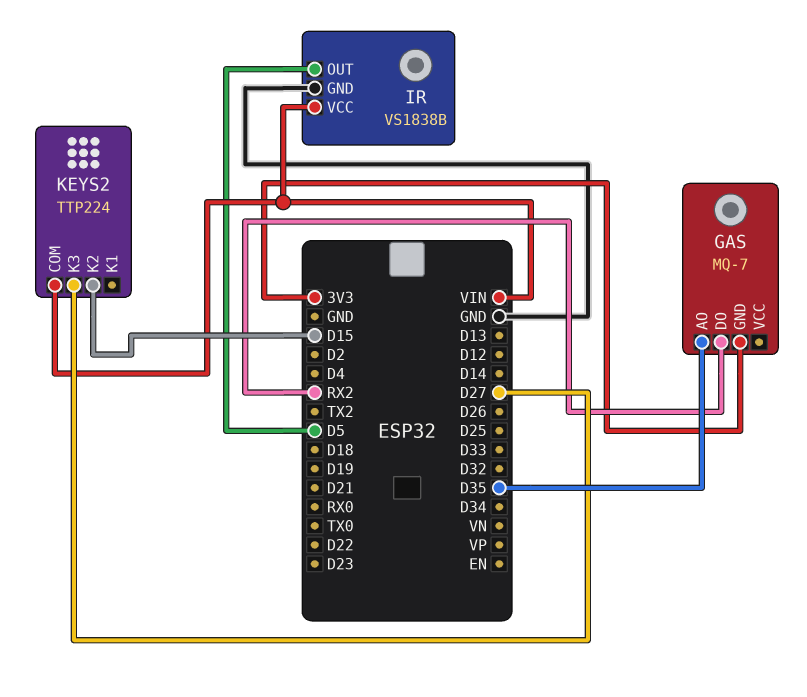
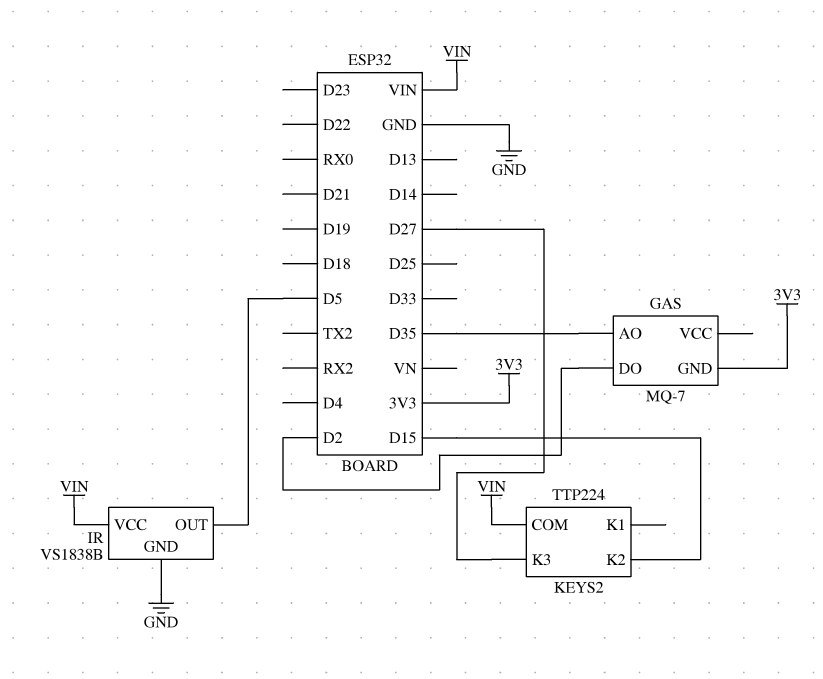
GAS pin DO: RX2 -> D2

